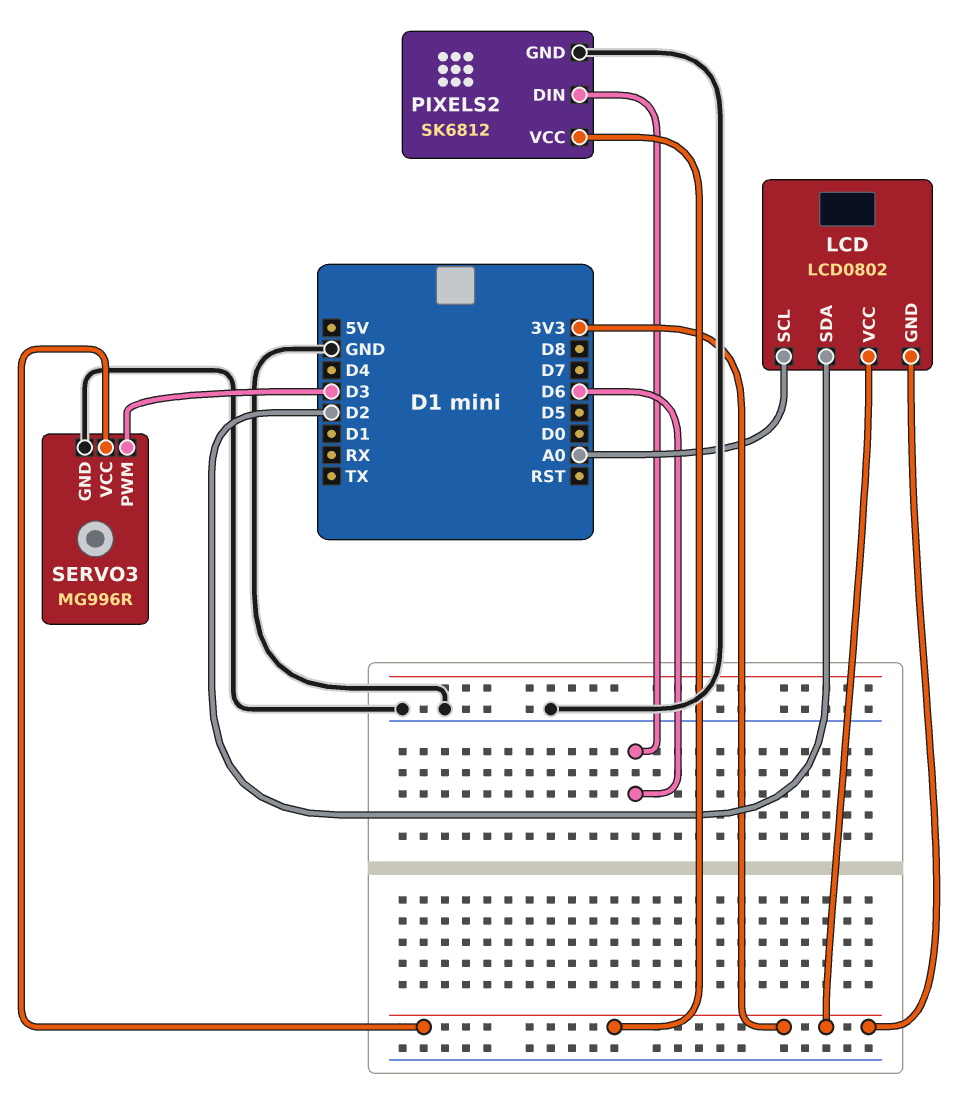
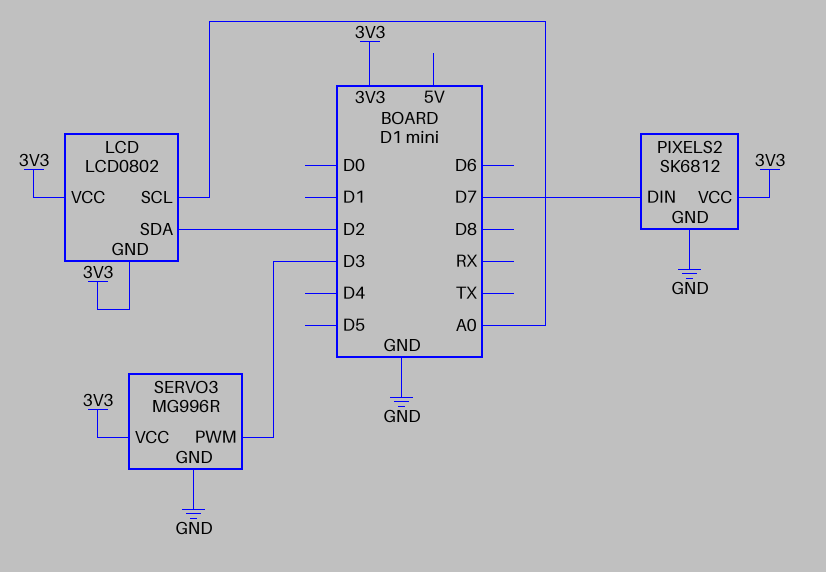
PIXELS2 pin DIN: D6 -> D7

